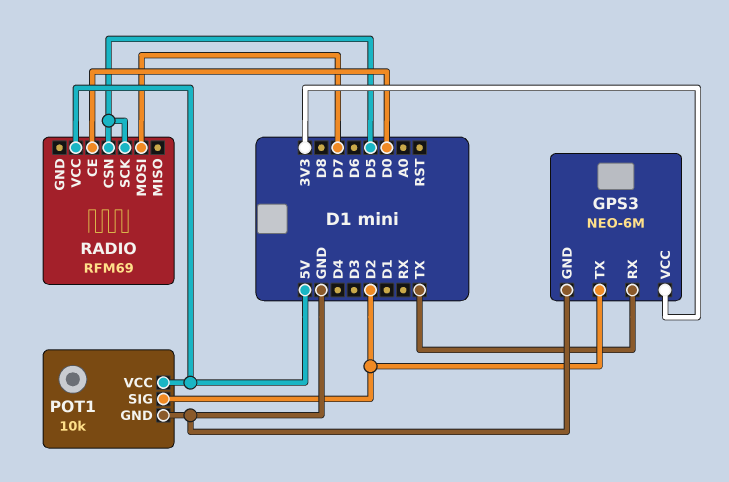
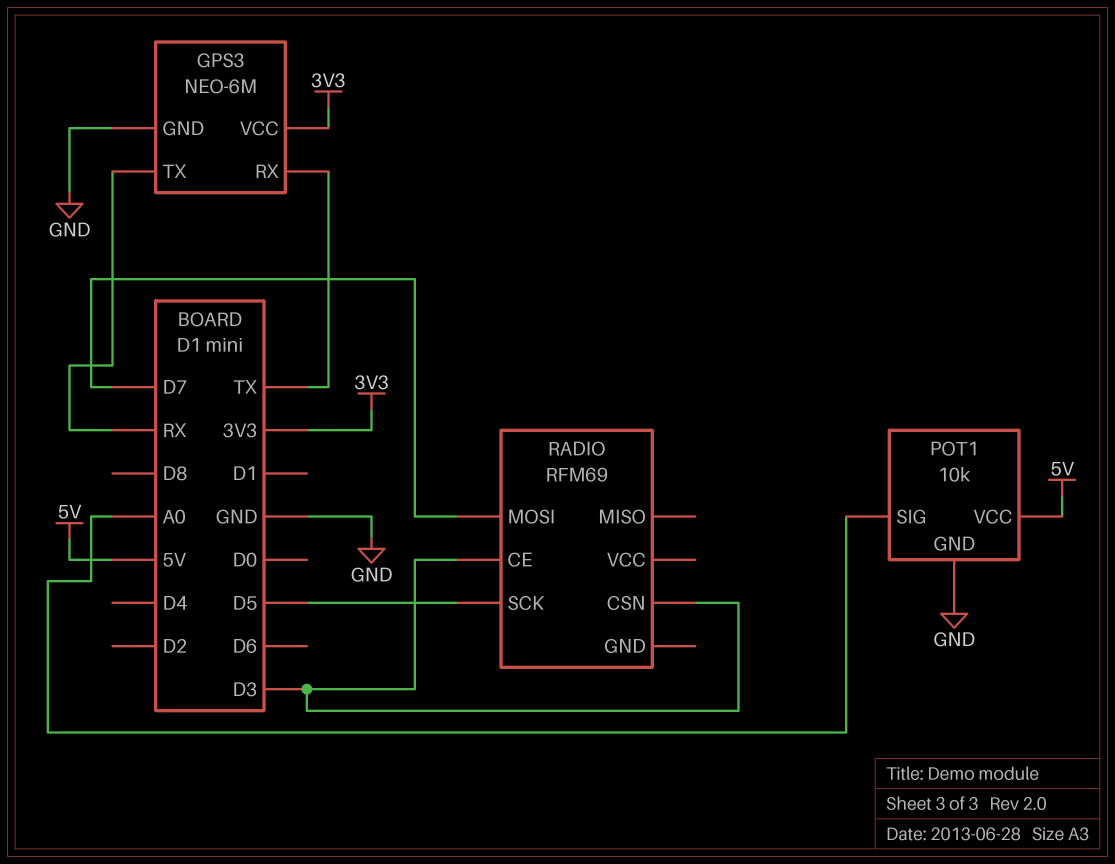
GPS3 pin TX: D2 -> RX
POT1 pin SIG: D2 -> A0
RADIO pin CE: D0 -> D3
RADIO pin CSN: D5 -> D3
RADIO pin VCC: 5V -> none

